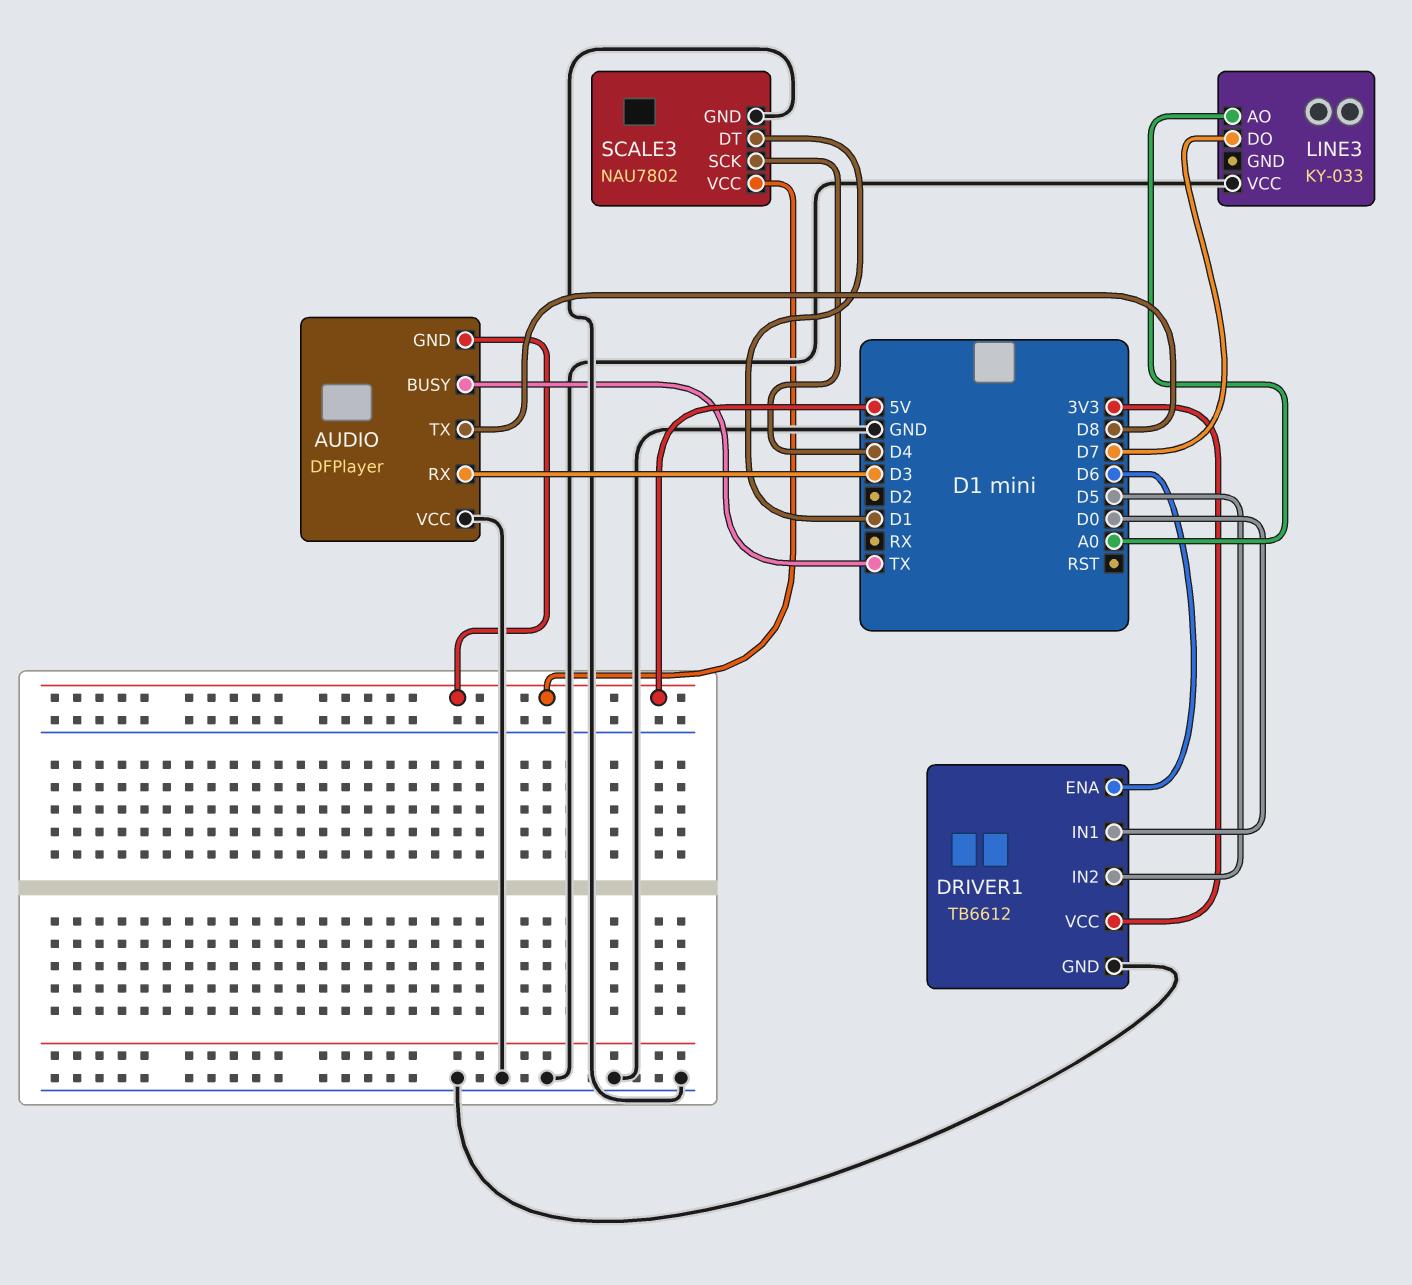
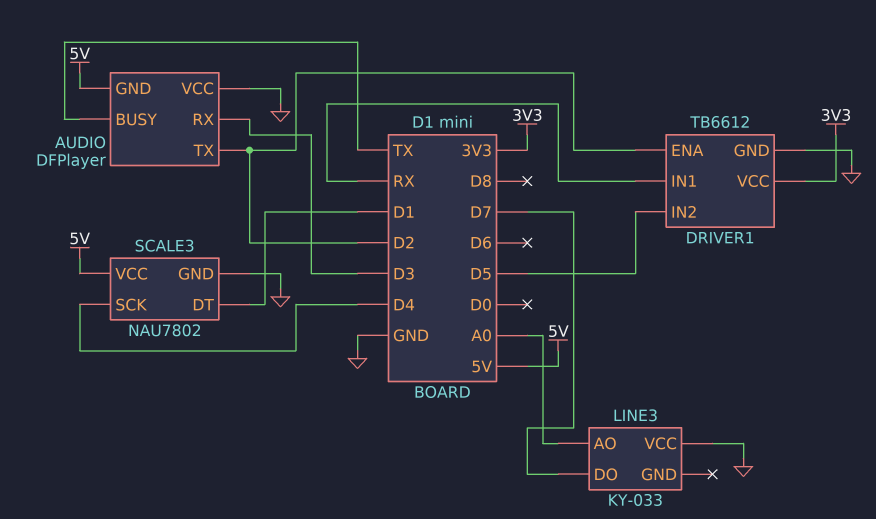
AUDIO pin TX: D8 -> D2
DRIVER1 pin ENA: D6 -> D2
DRIVER1 pin IN1: D0 -> RX

